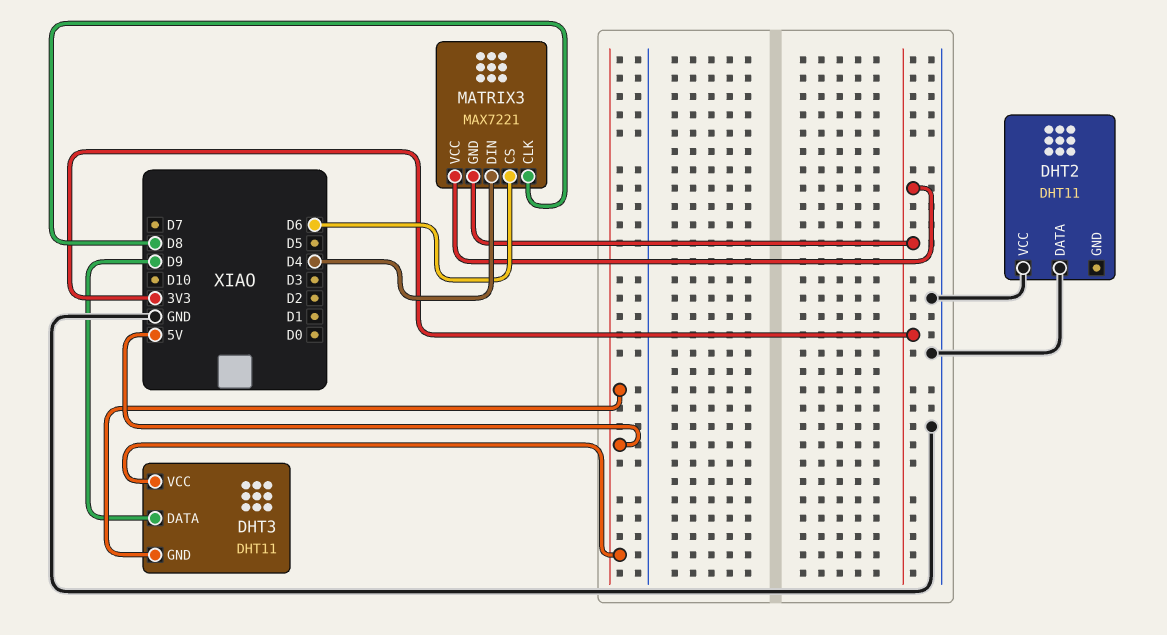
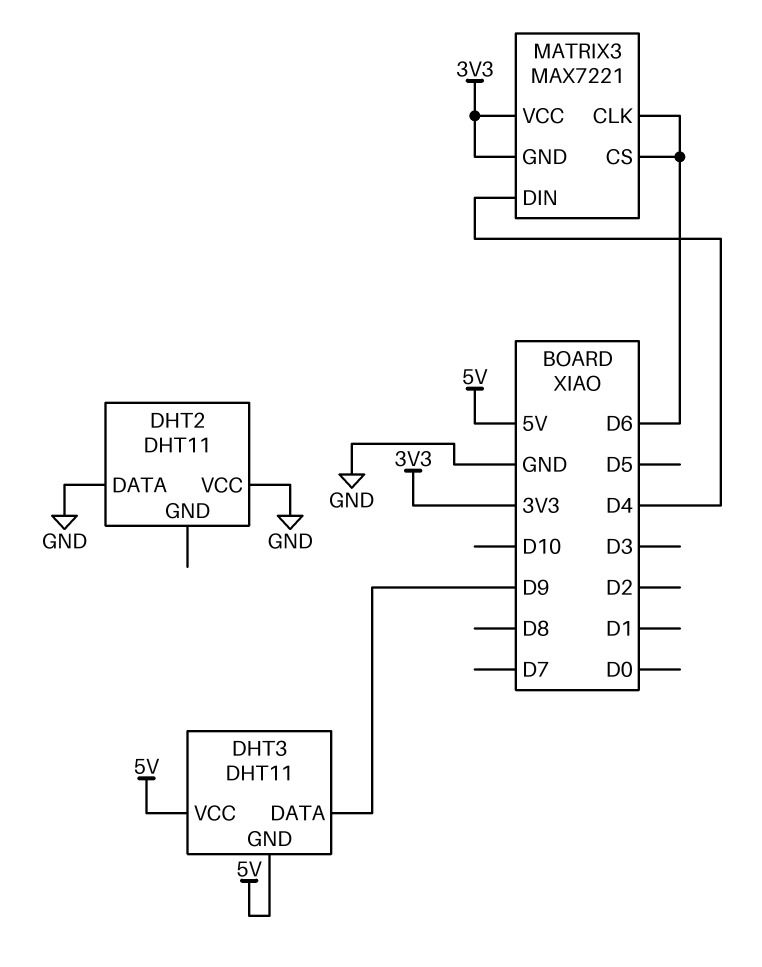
MATRIX3 pin CLK: D8 -> D6

